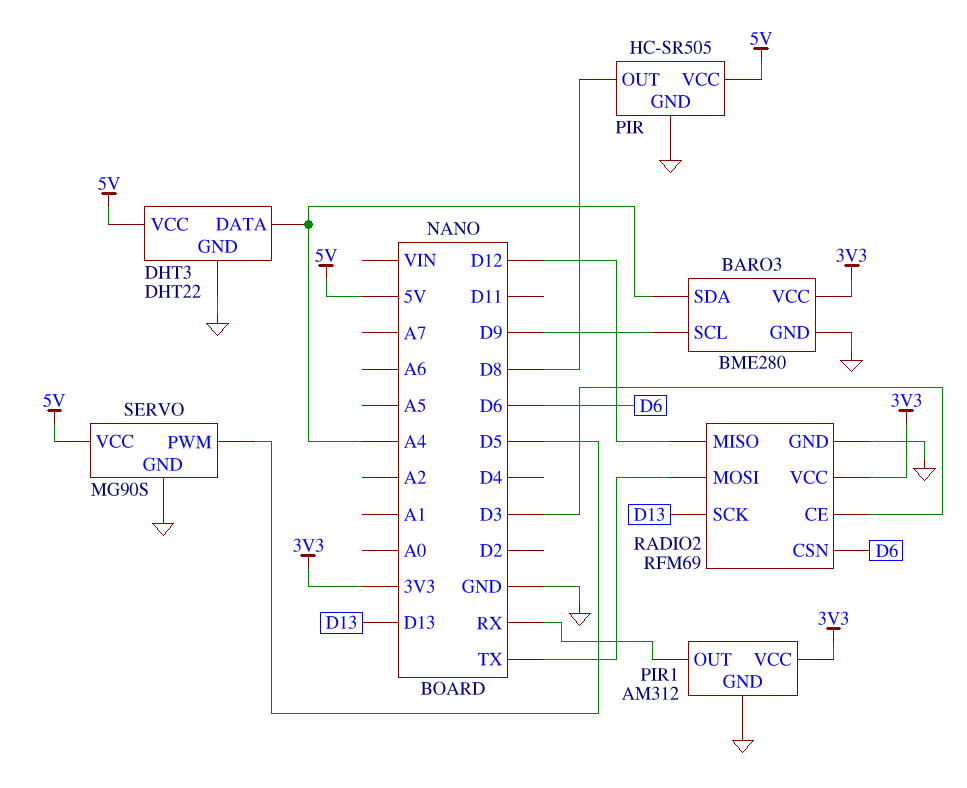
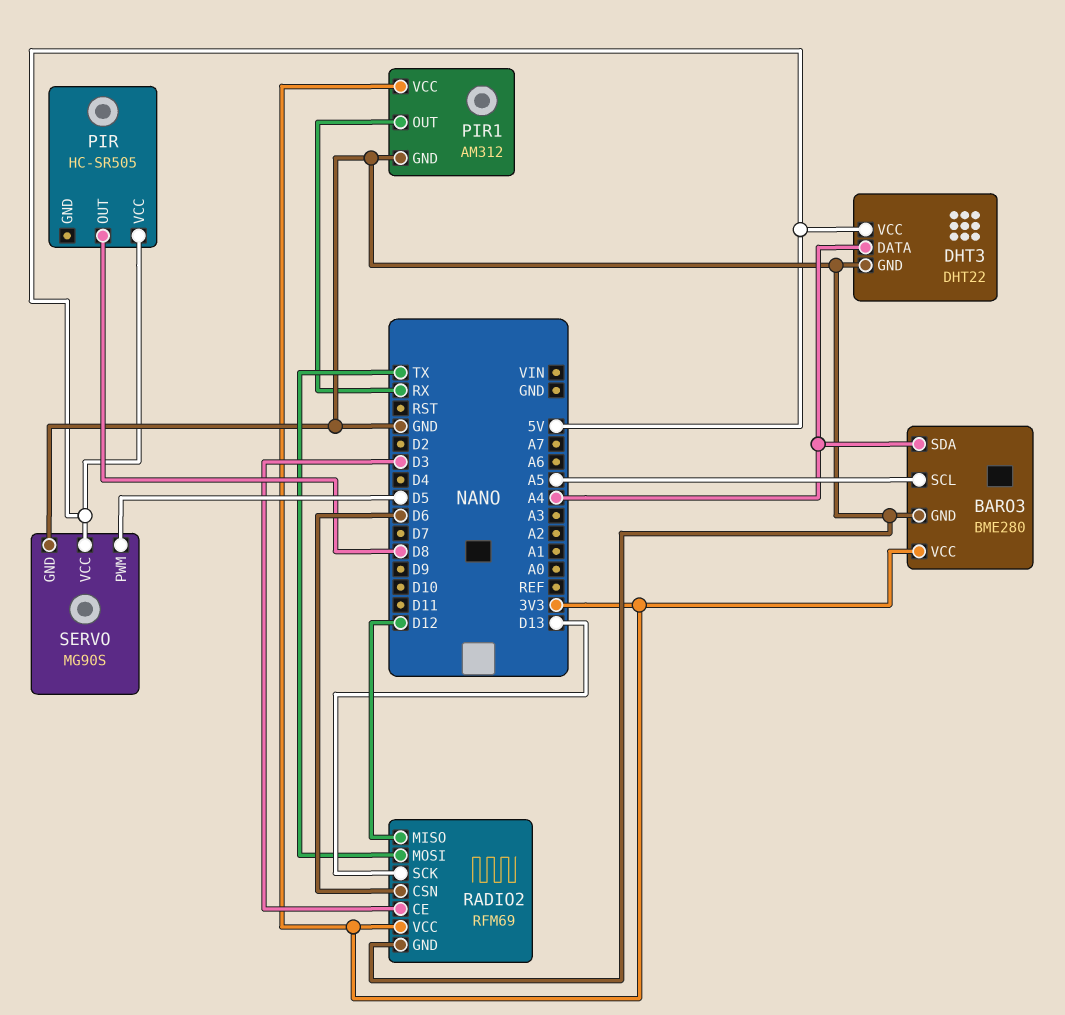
BARO3 pin SCL: D9 -> A5
PIR pin GND: GND -> none

